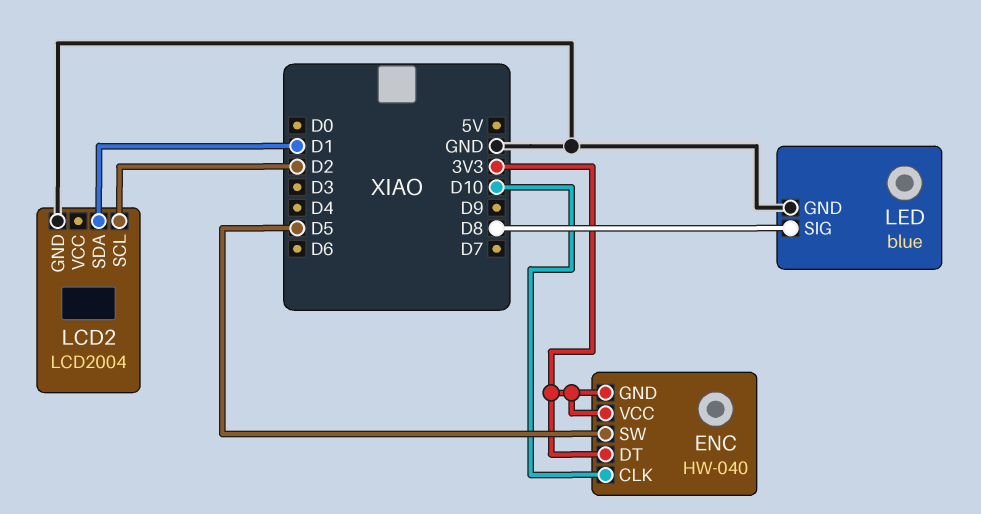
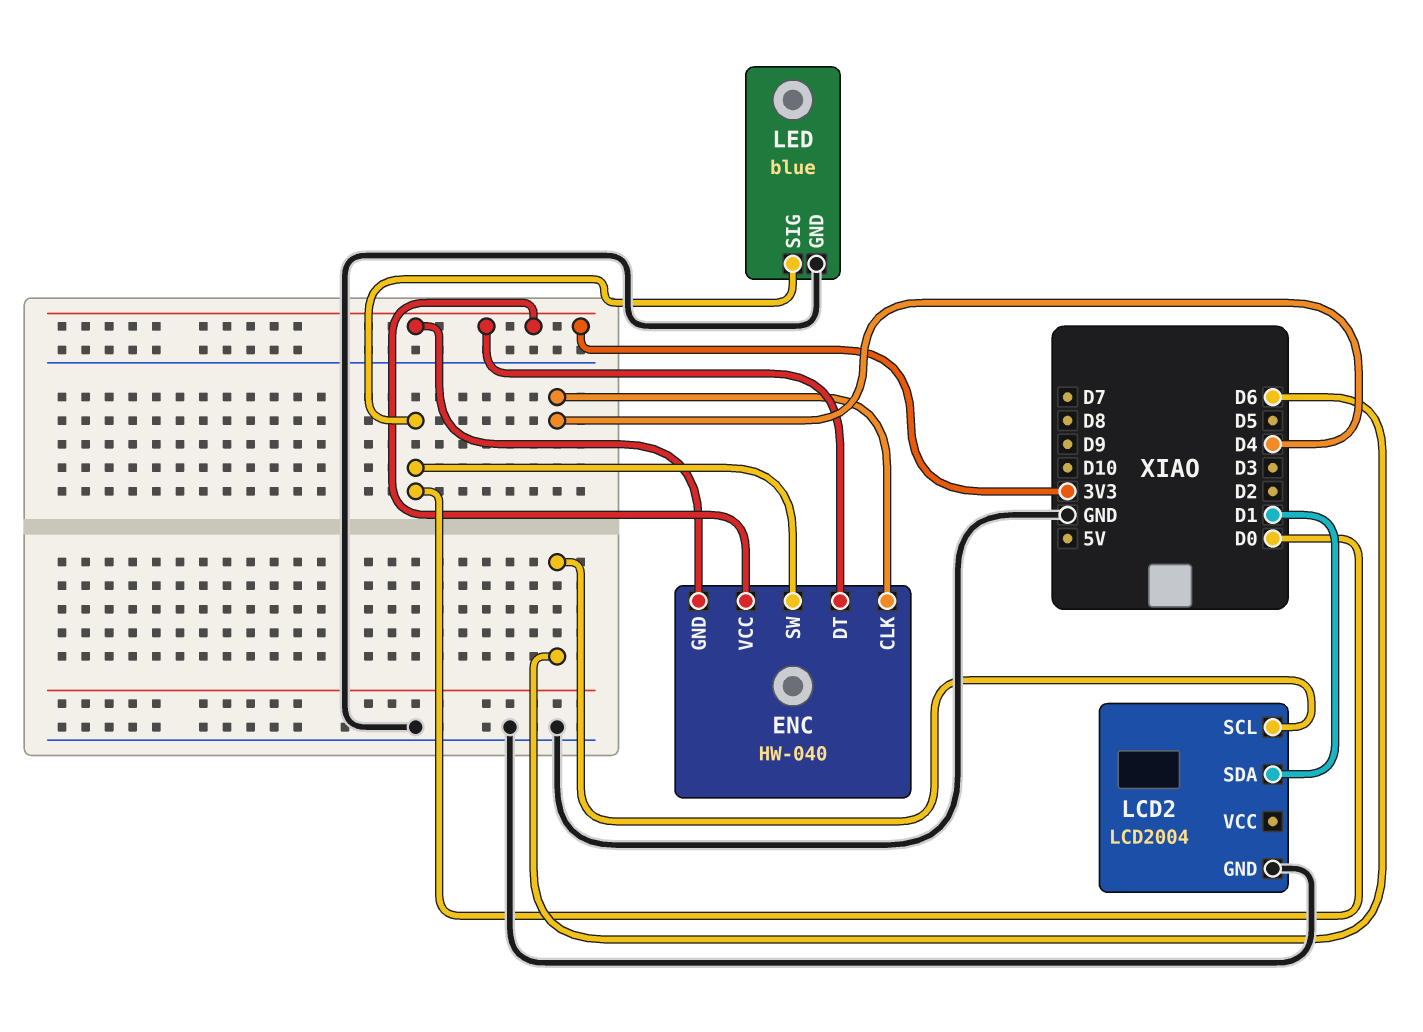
ENC pin CLK: D10 -> D4
ENC pin SW: D5 -> D0
LCD2 pin SCL: D2 -> D6
LED pin SIG: D8 -> D0

